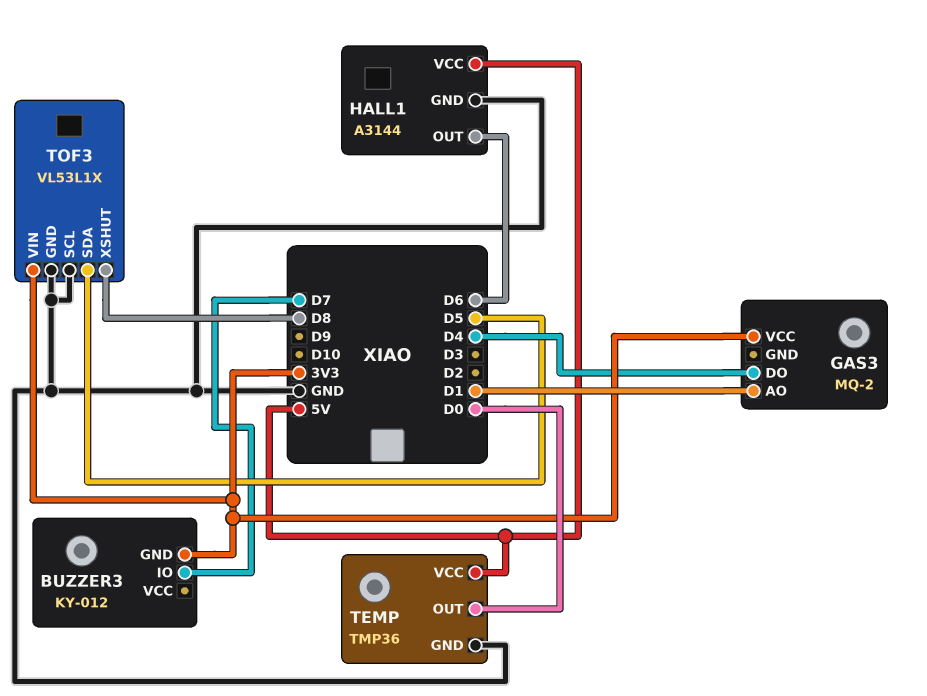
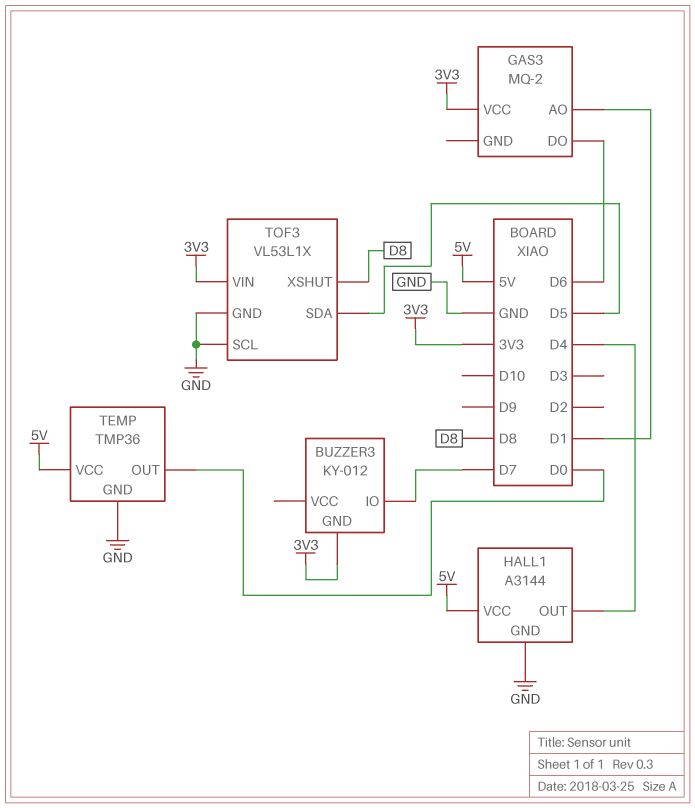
GAS3 pin DO: D4 -> D6
HALL1 pin OUT: D6 -> D4

